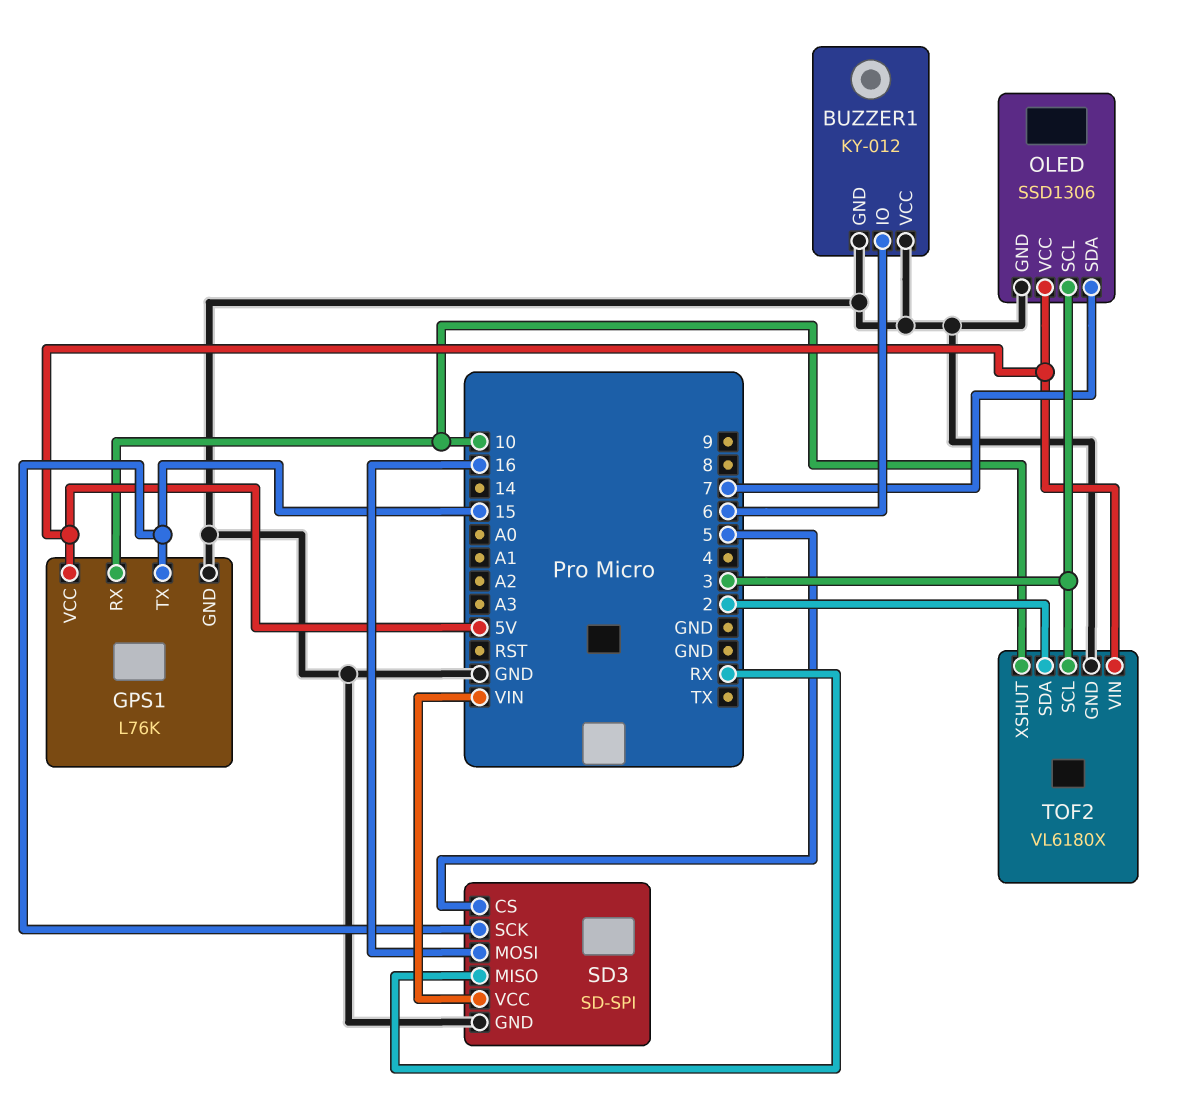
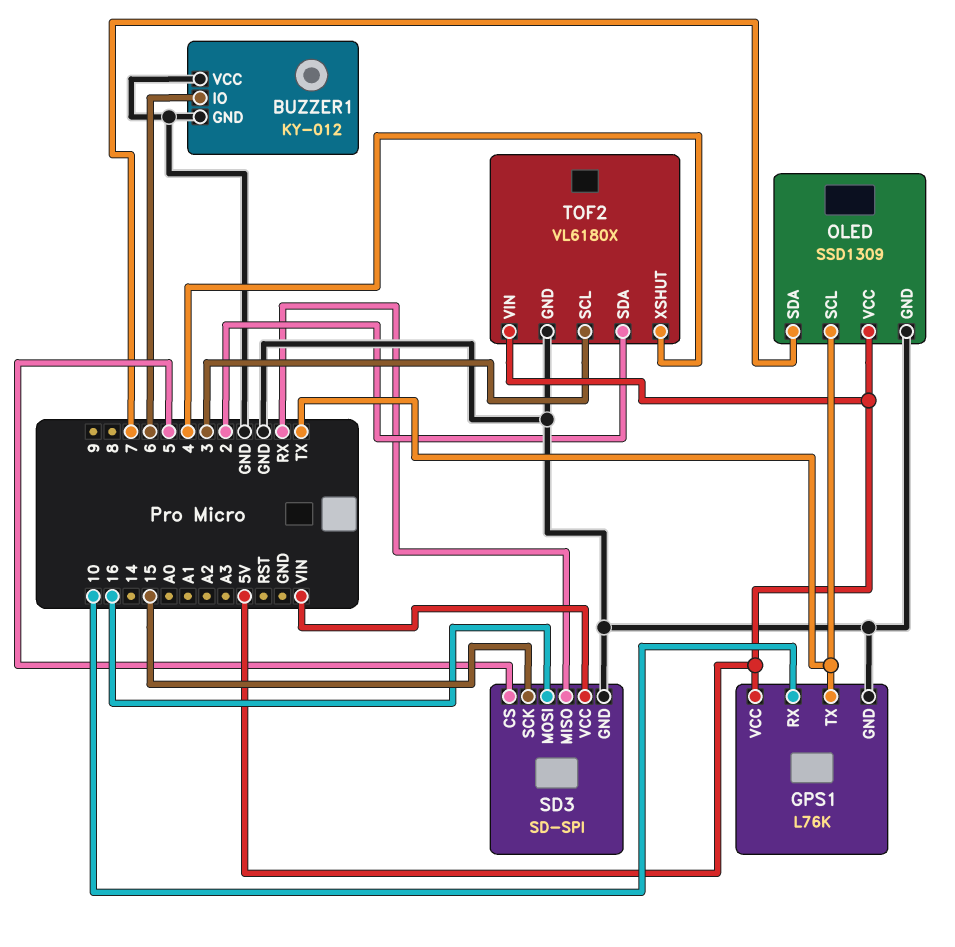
GPS1 pin TX: 15 -> TX
OLED: SSD1306 -> SSD1309
OLED pin SCL: 3 -> TX
TOF2 pin XSHUT: 10 -> 4

